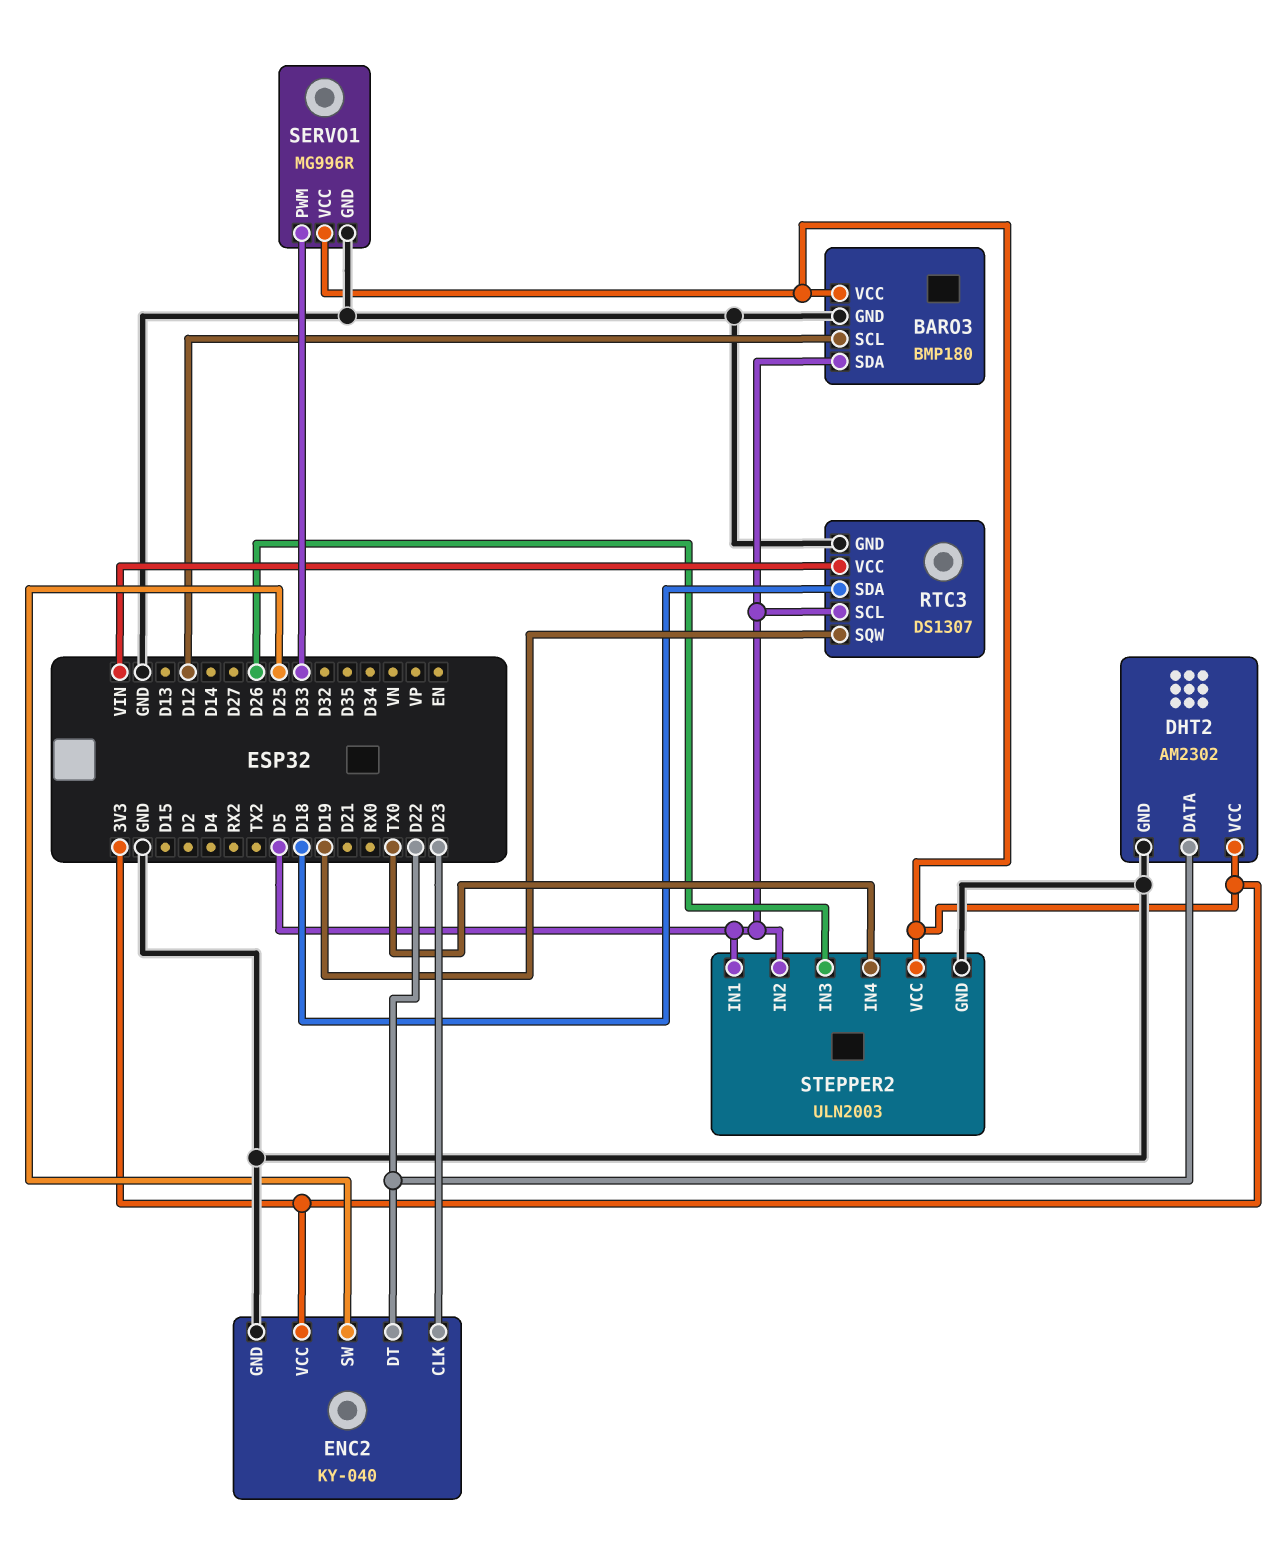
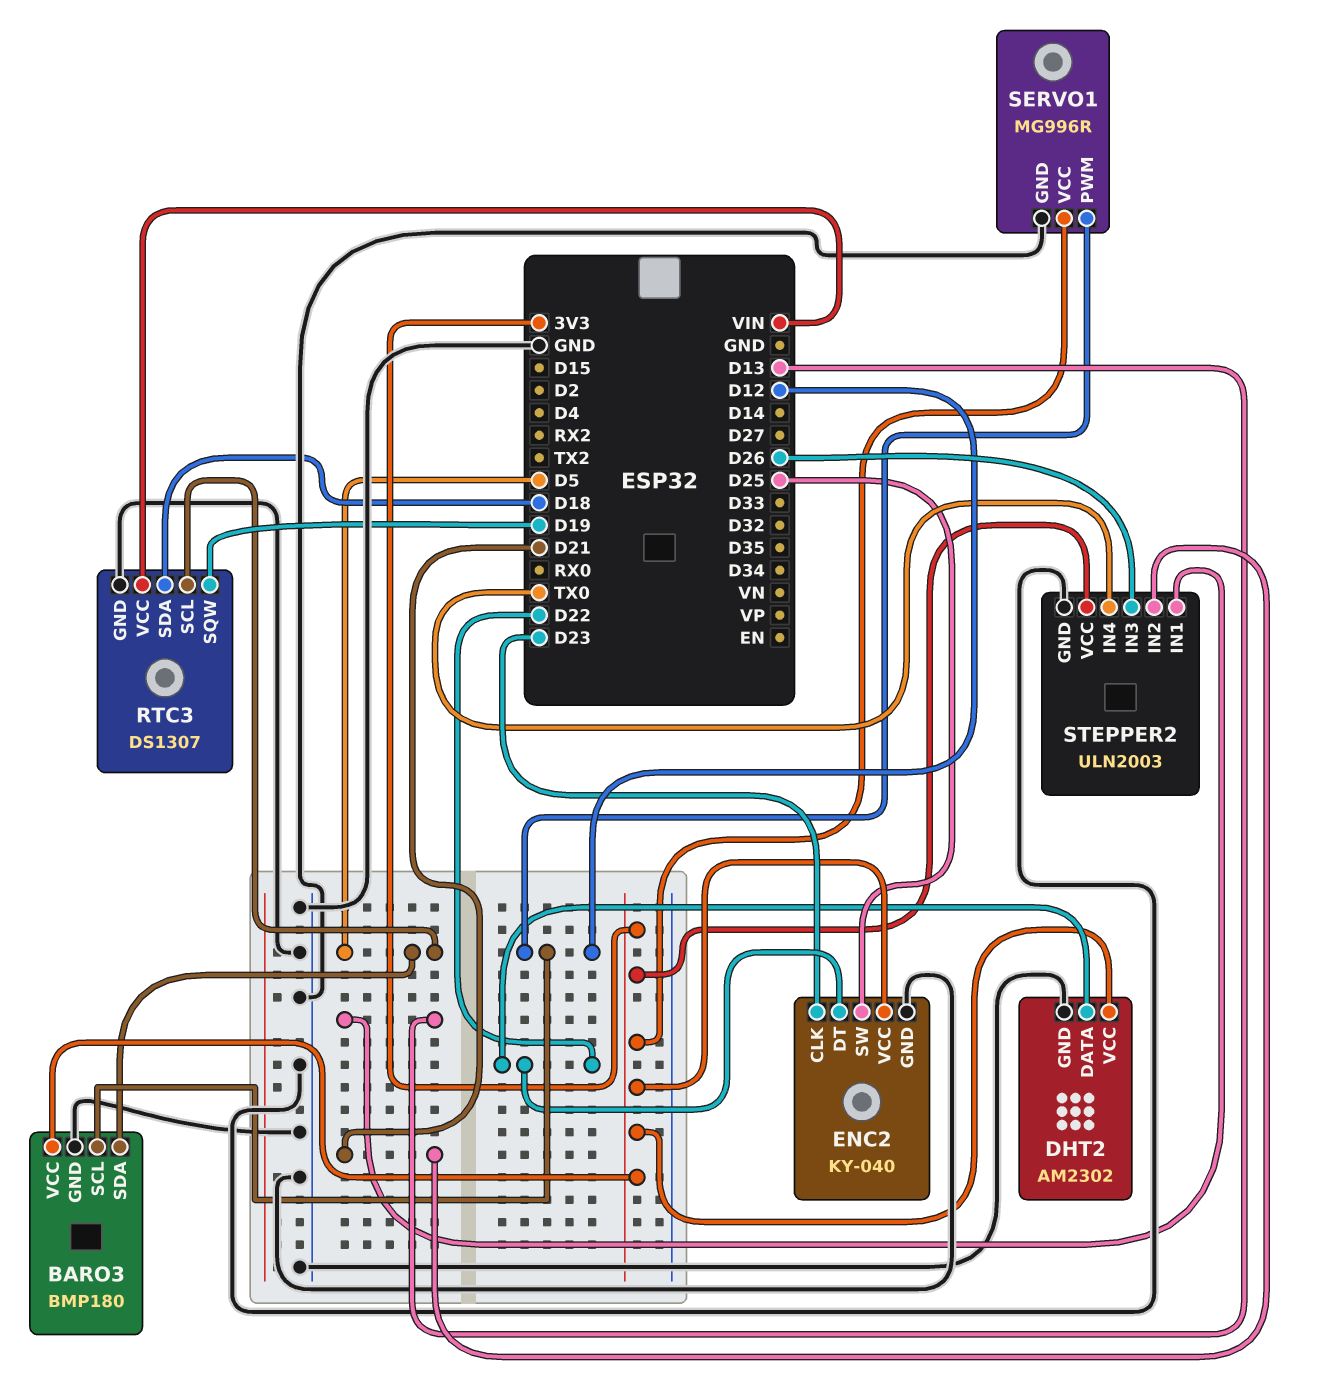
SERVO1 pin PWM: D33 -> D12
STEPPER2 pin IN1: D5 -> D13
STEPPER2 pin IN2: D5 -> D21

